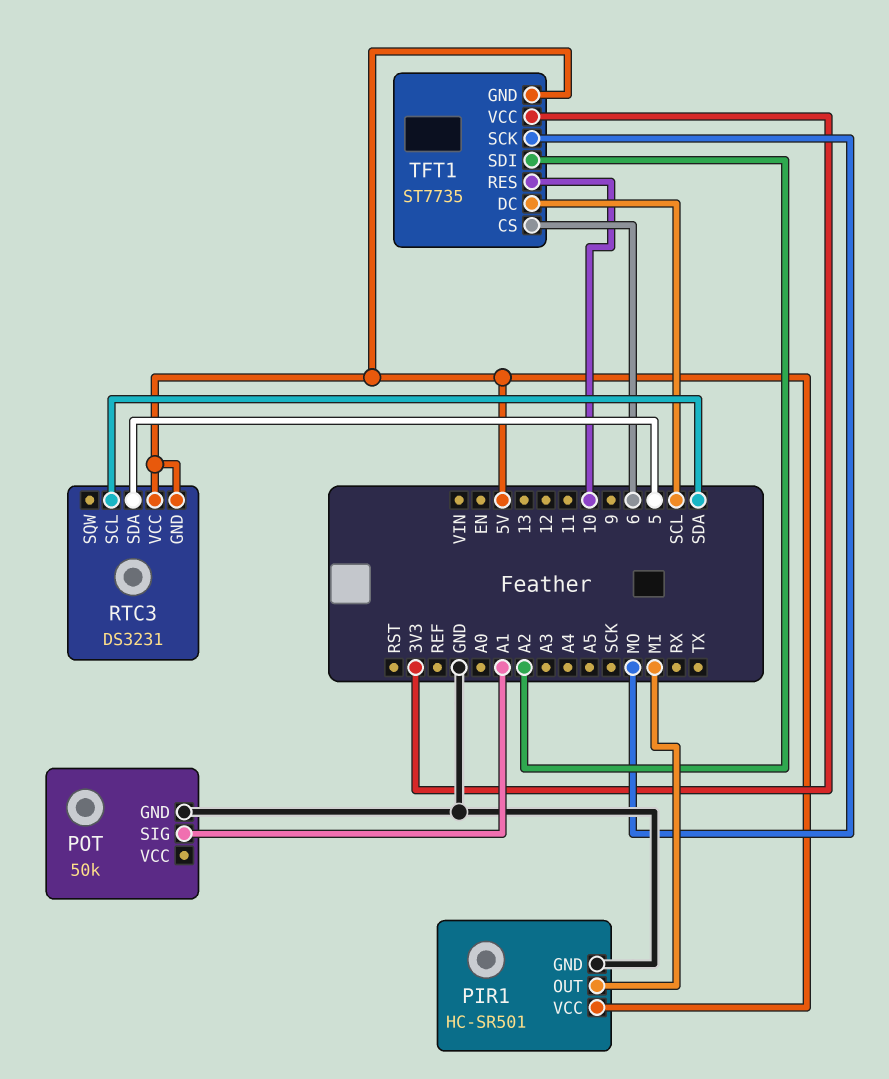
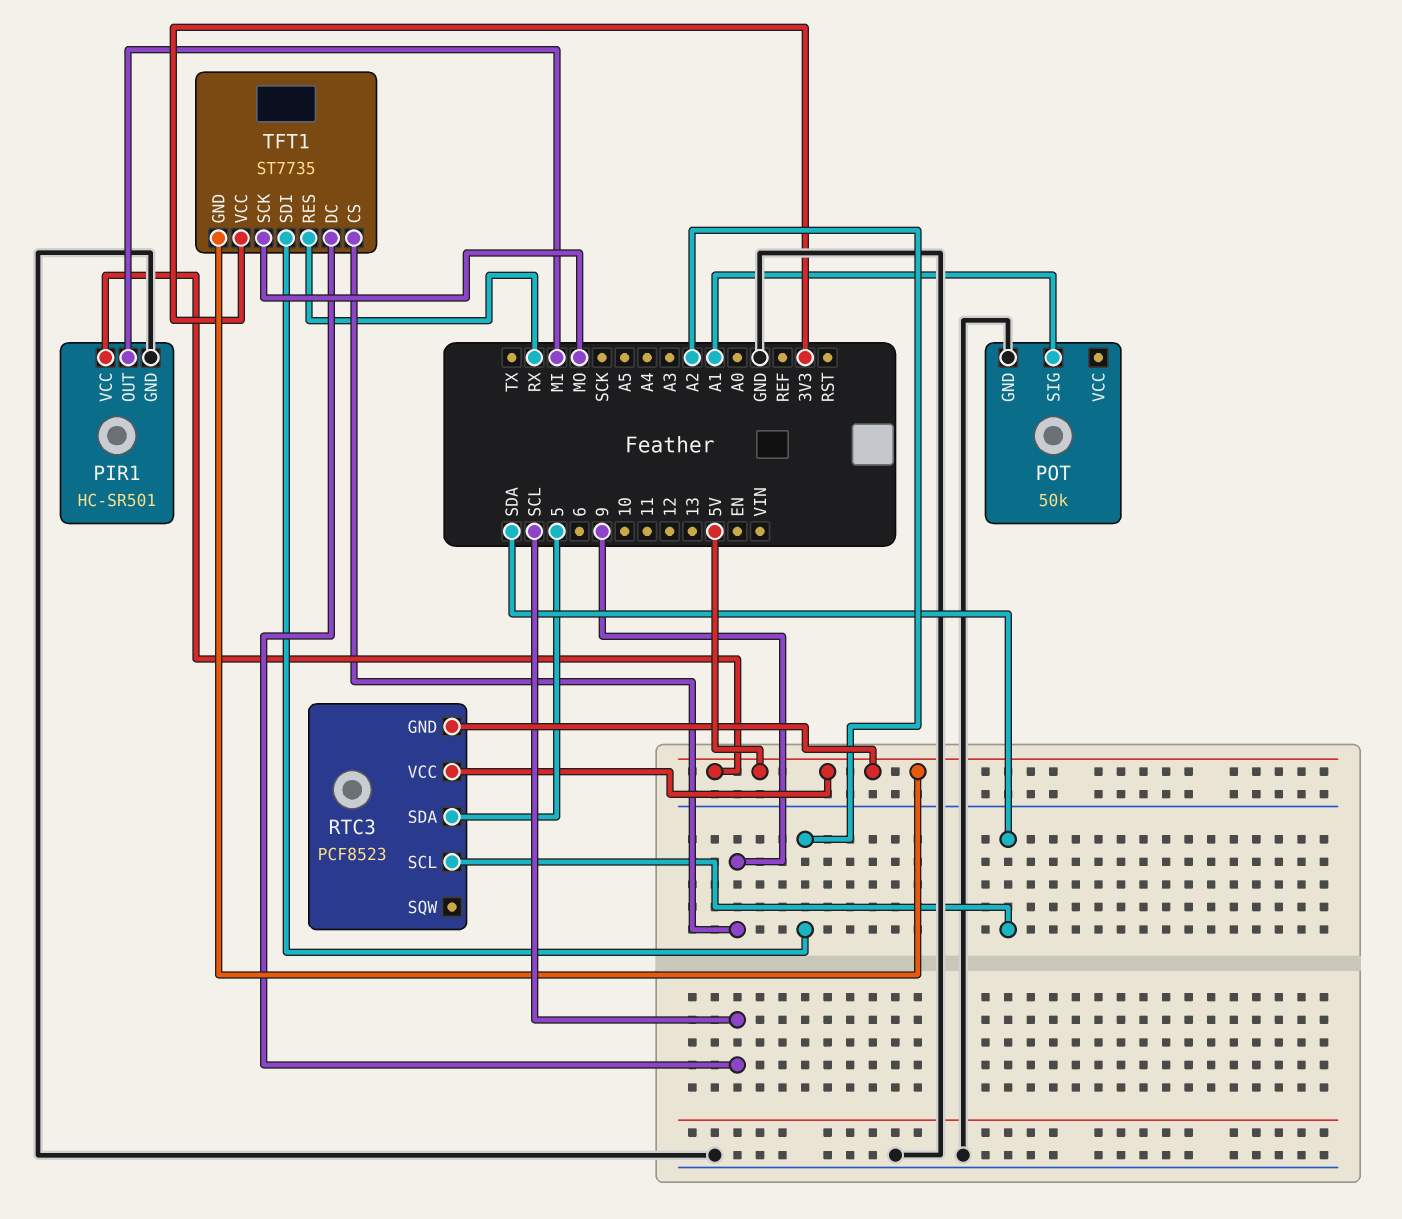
RTC3: DS3231 -> PCF8523
TFT1 pin CS: 6 -> 9
TFT1 pin RES: 10 -> RX

